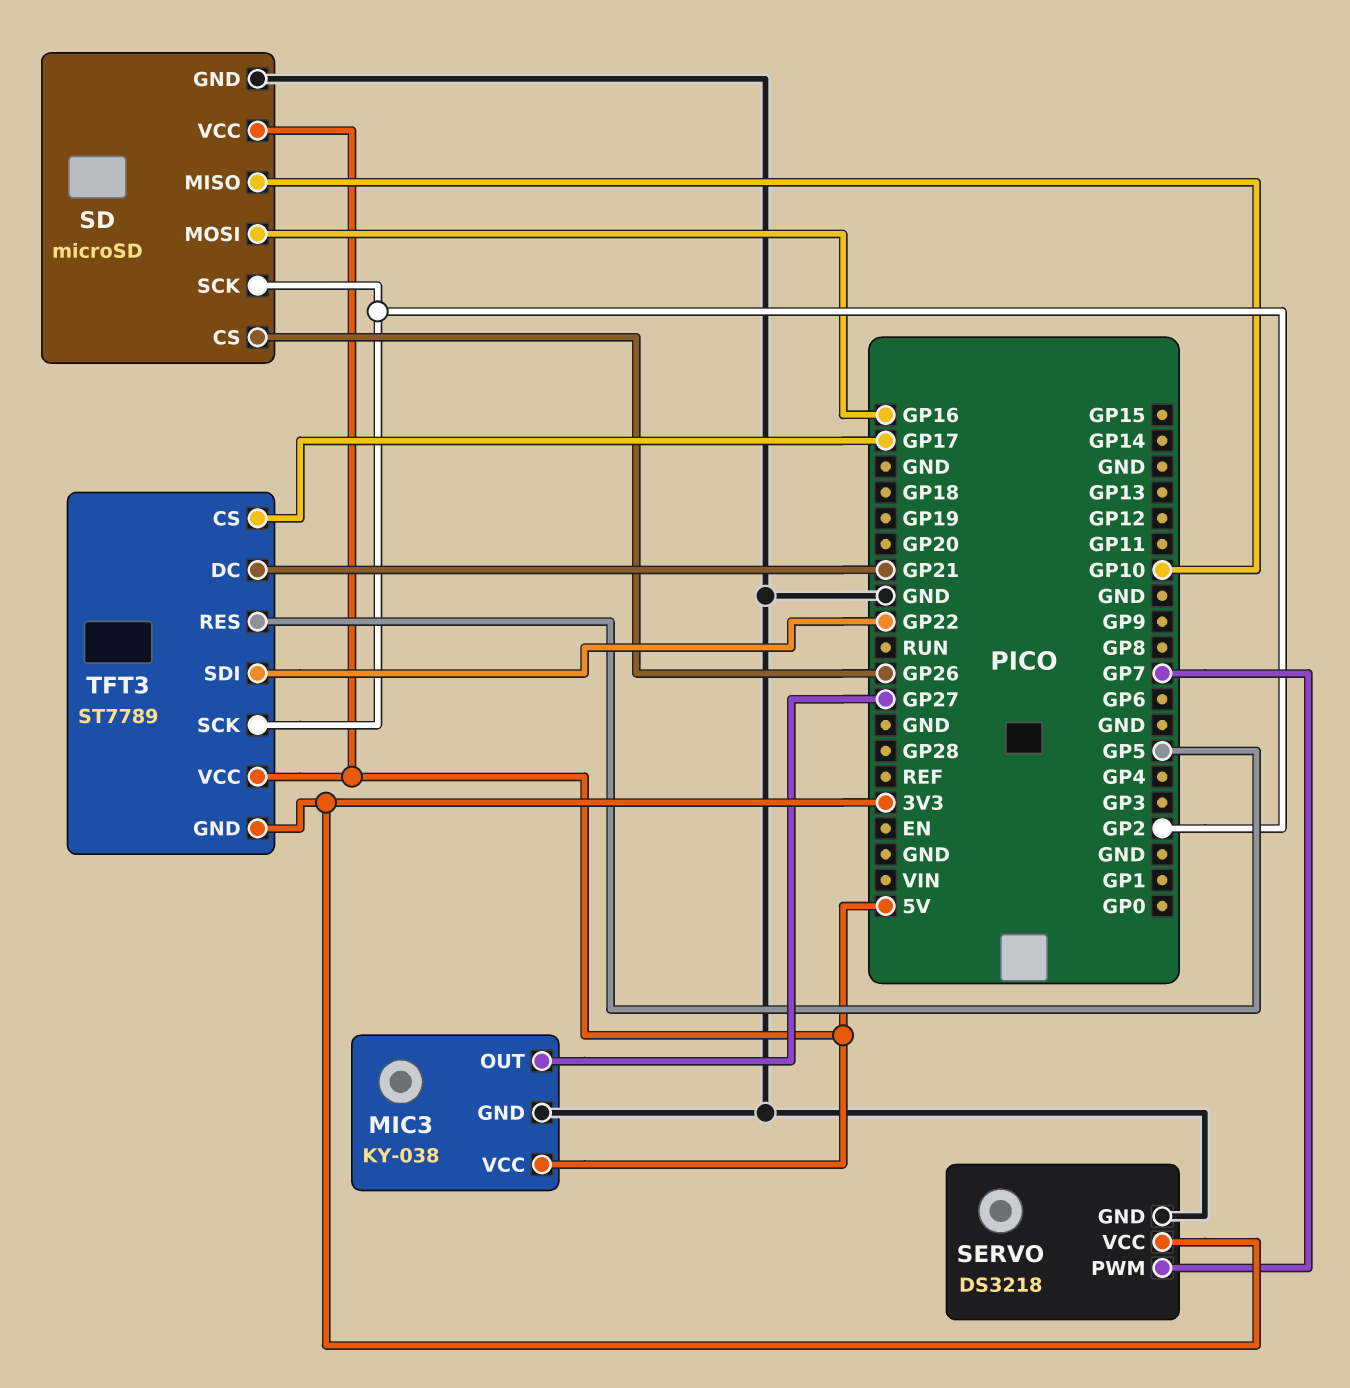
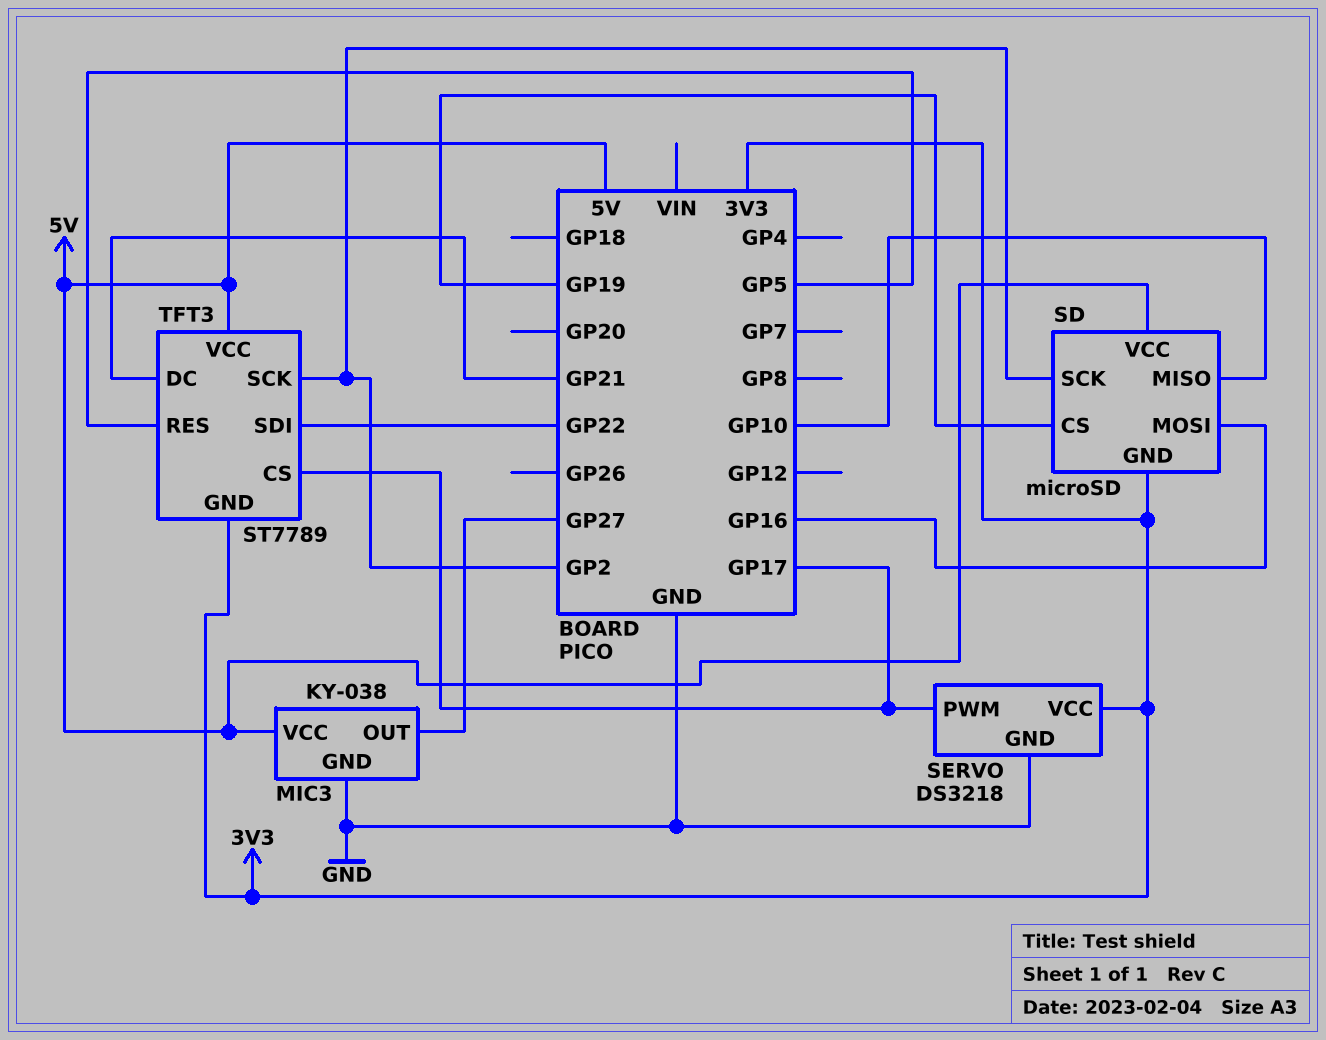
SD pin CS: GP26 -> GP19
SD pin GND: GND -> 3V3
SERVO pin PWM: GP7 -> GP17

